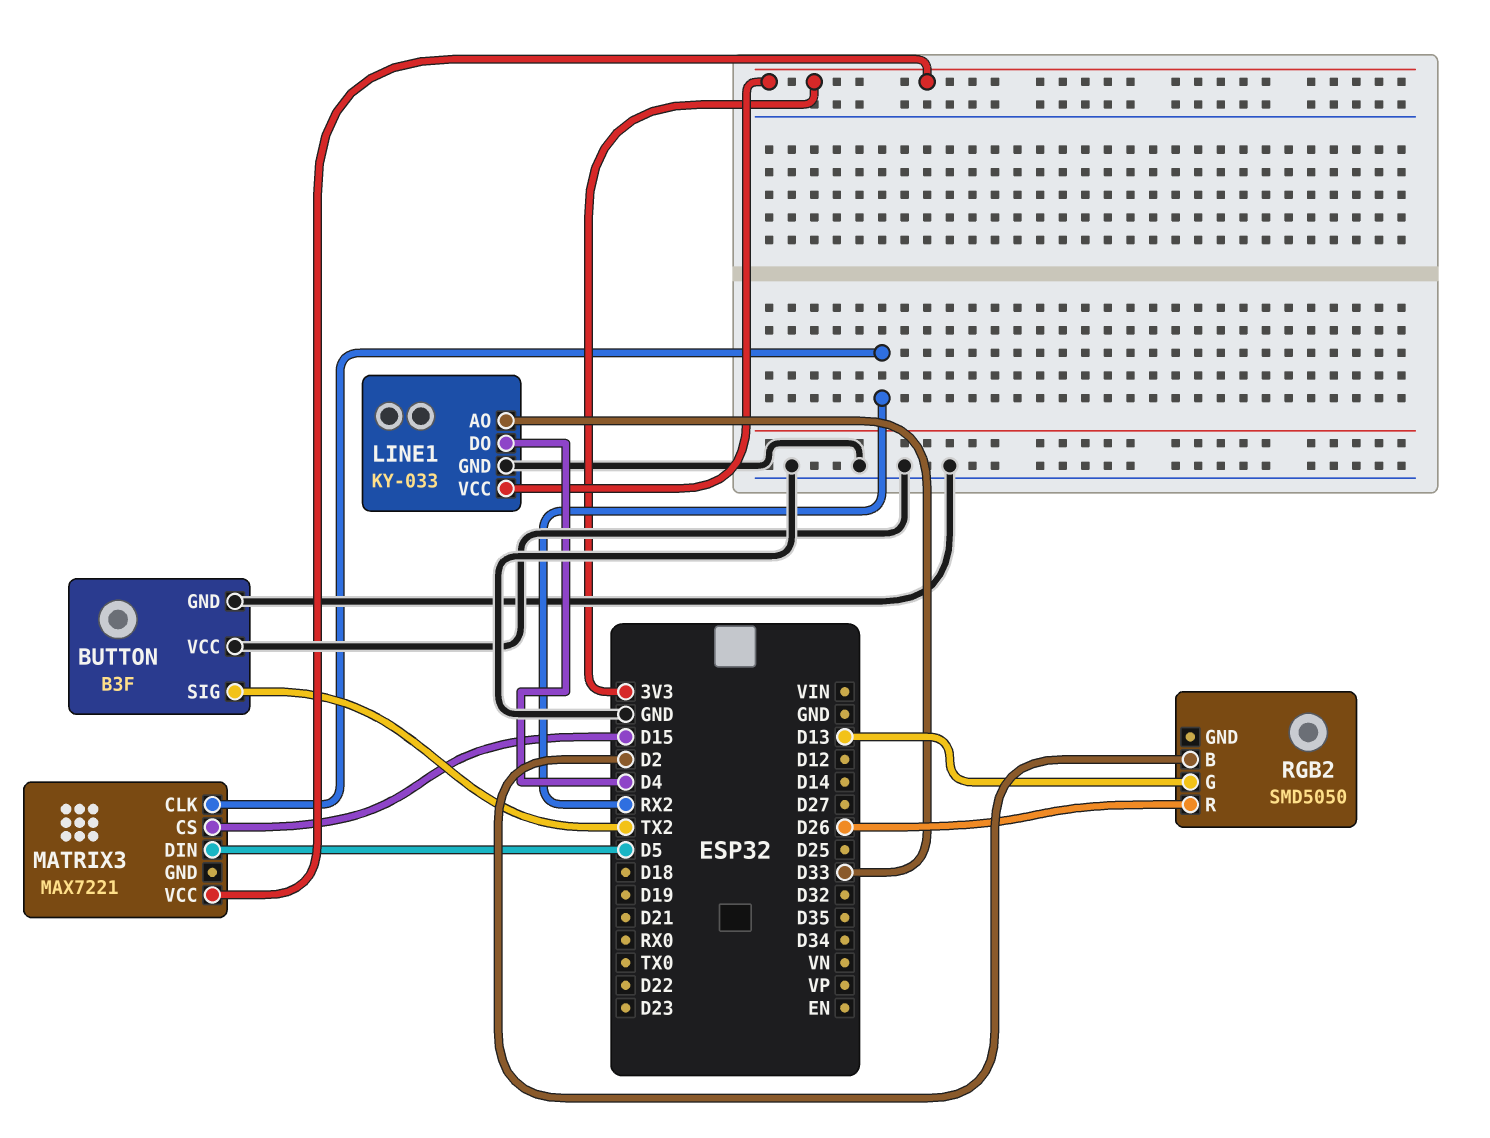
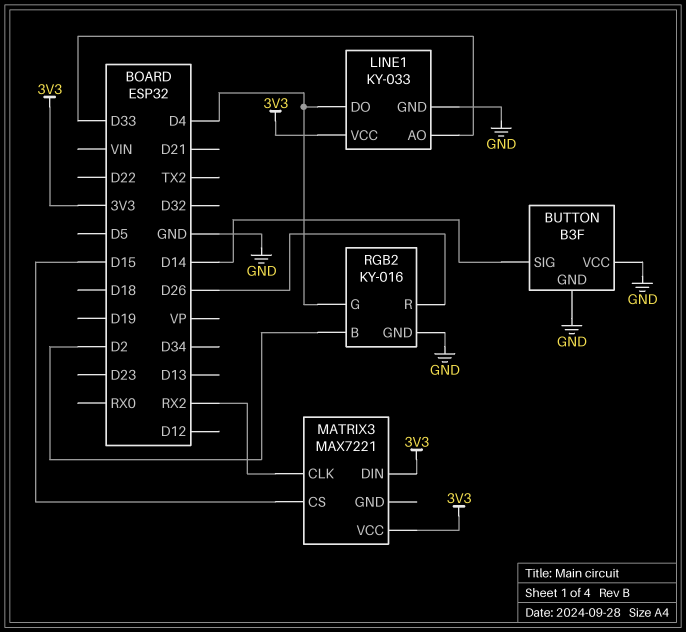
BUTTON pin SIG: TX2 -> D14
MATRIX3 pin DIN: D5 -> 3V3
RGB2: SMD5050 -> KY-016
RGB2 pin G: D13 -> D4
RGB2 pin GND: none -> GND

